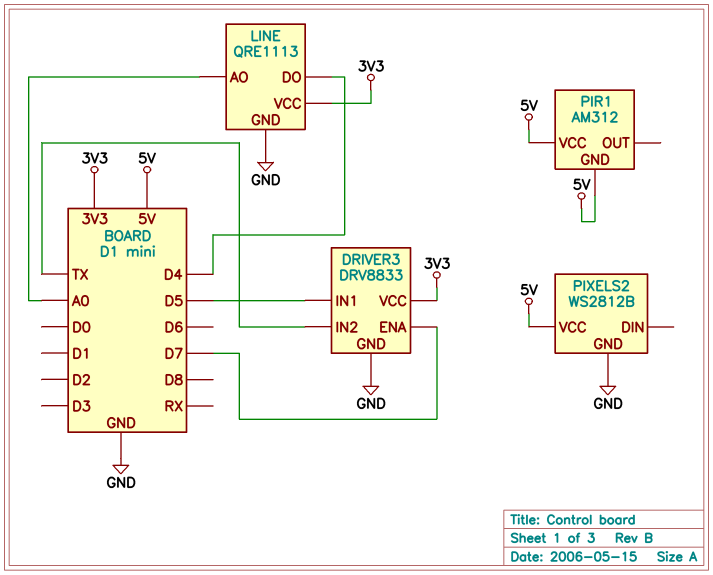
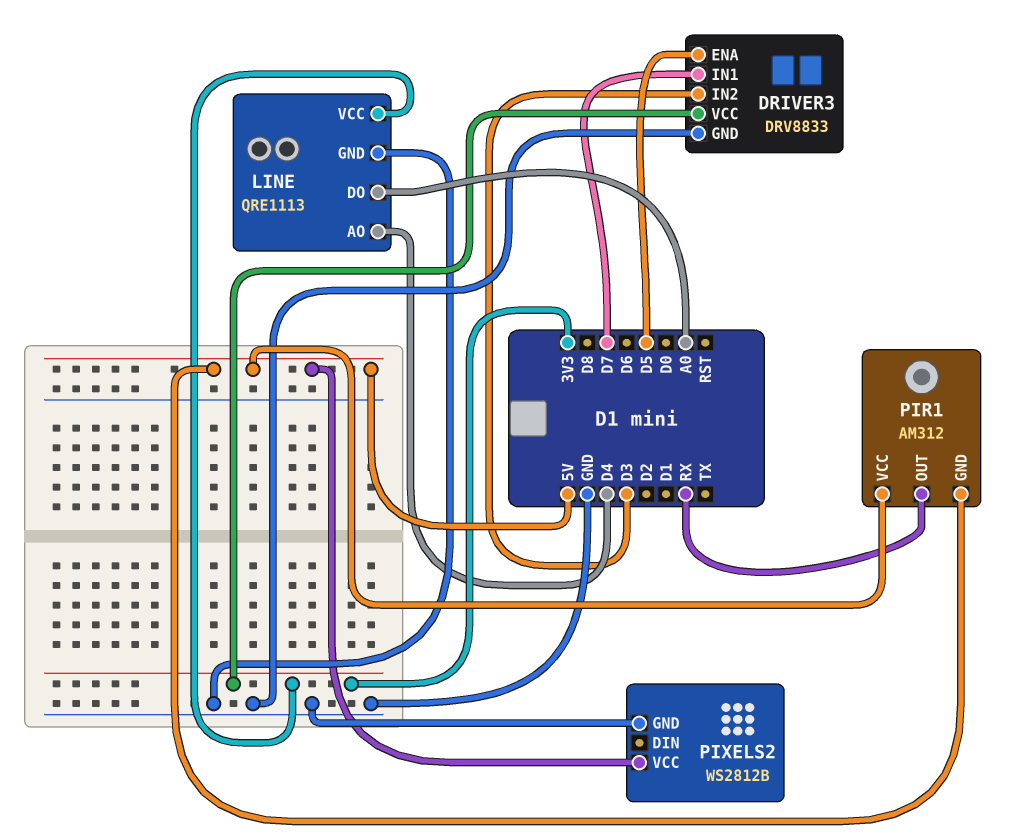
DRIVER3 pin ENA: D7 -> D5
DRIVER3 pin IN1: D5 -> D7
DRIVER3 pin IN2: TX -> D3
LINE pin AO: A0 -> D4
LINE pin DO: D4 -> A0
PIR1 pin OUT: none -> RX

